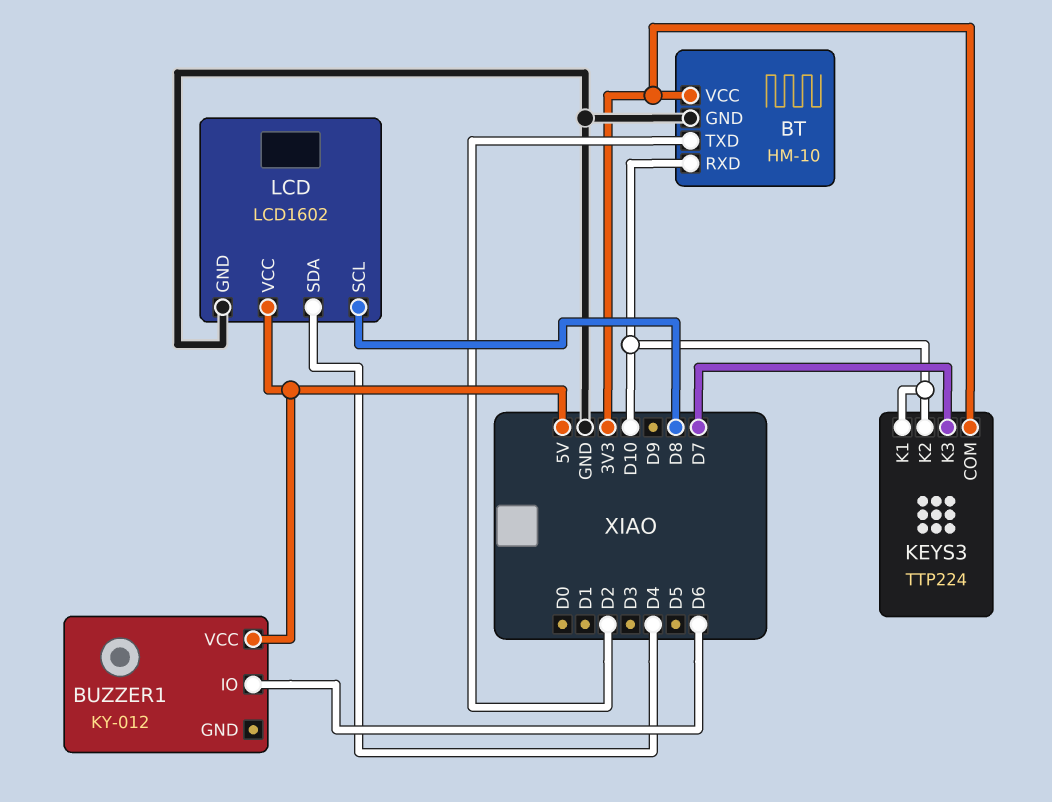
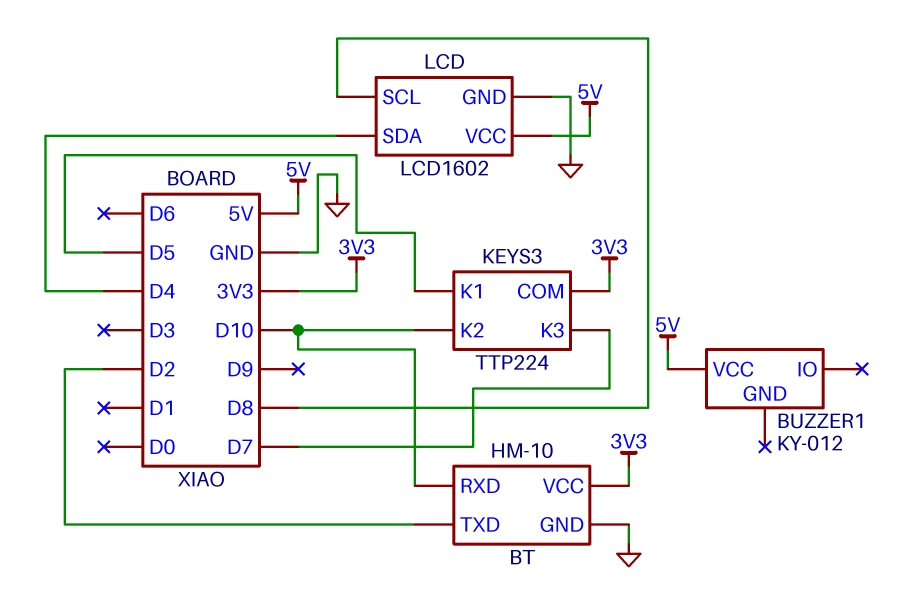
BUZZER1 pin IO: D6 -> none
KEYS3 pin K1: D10 -> D5

